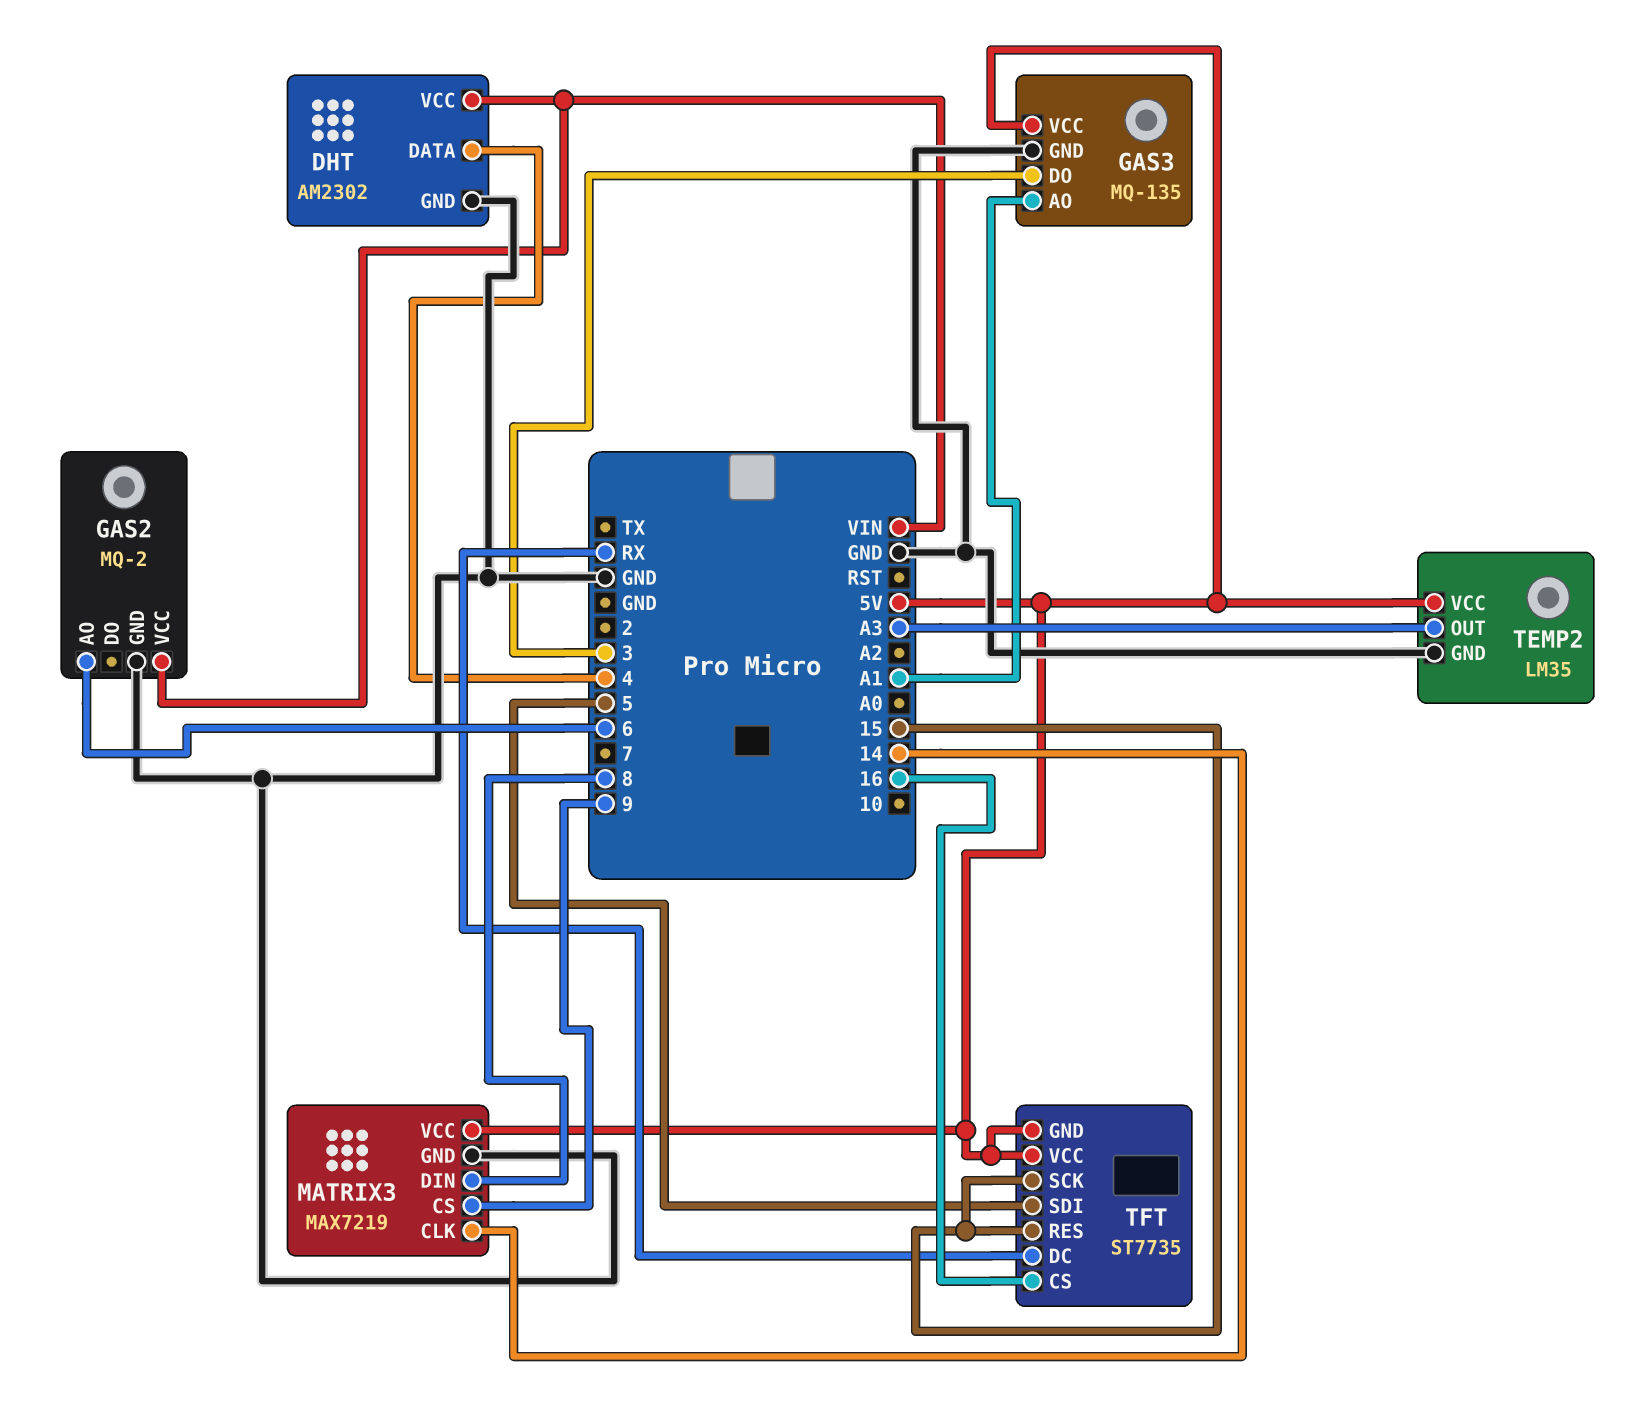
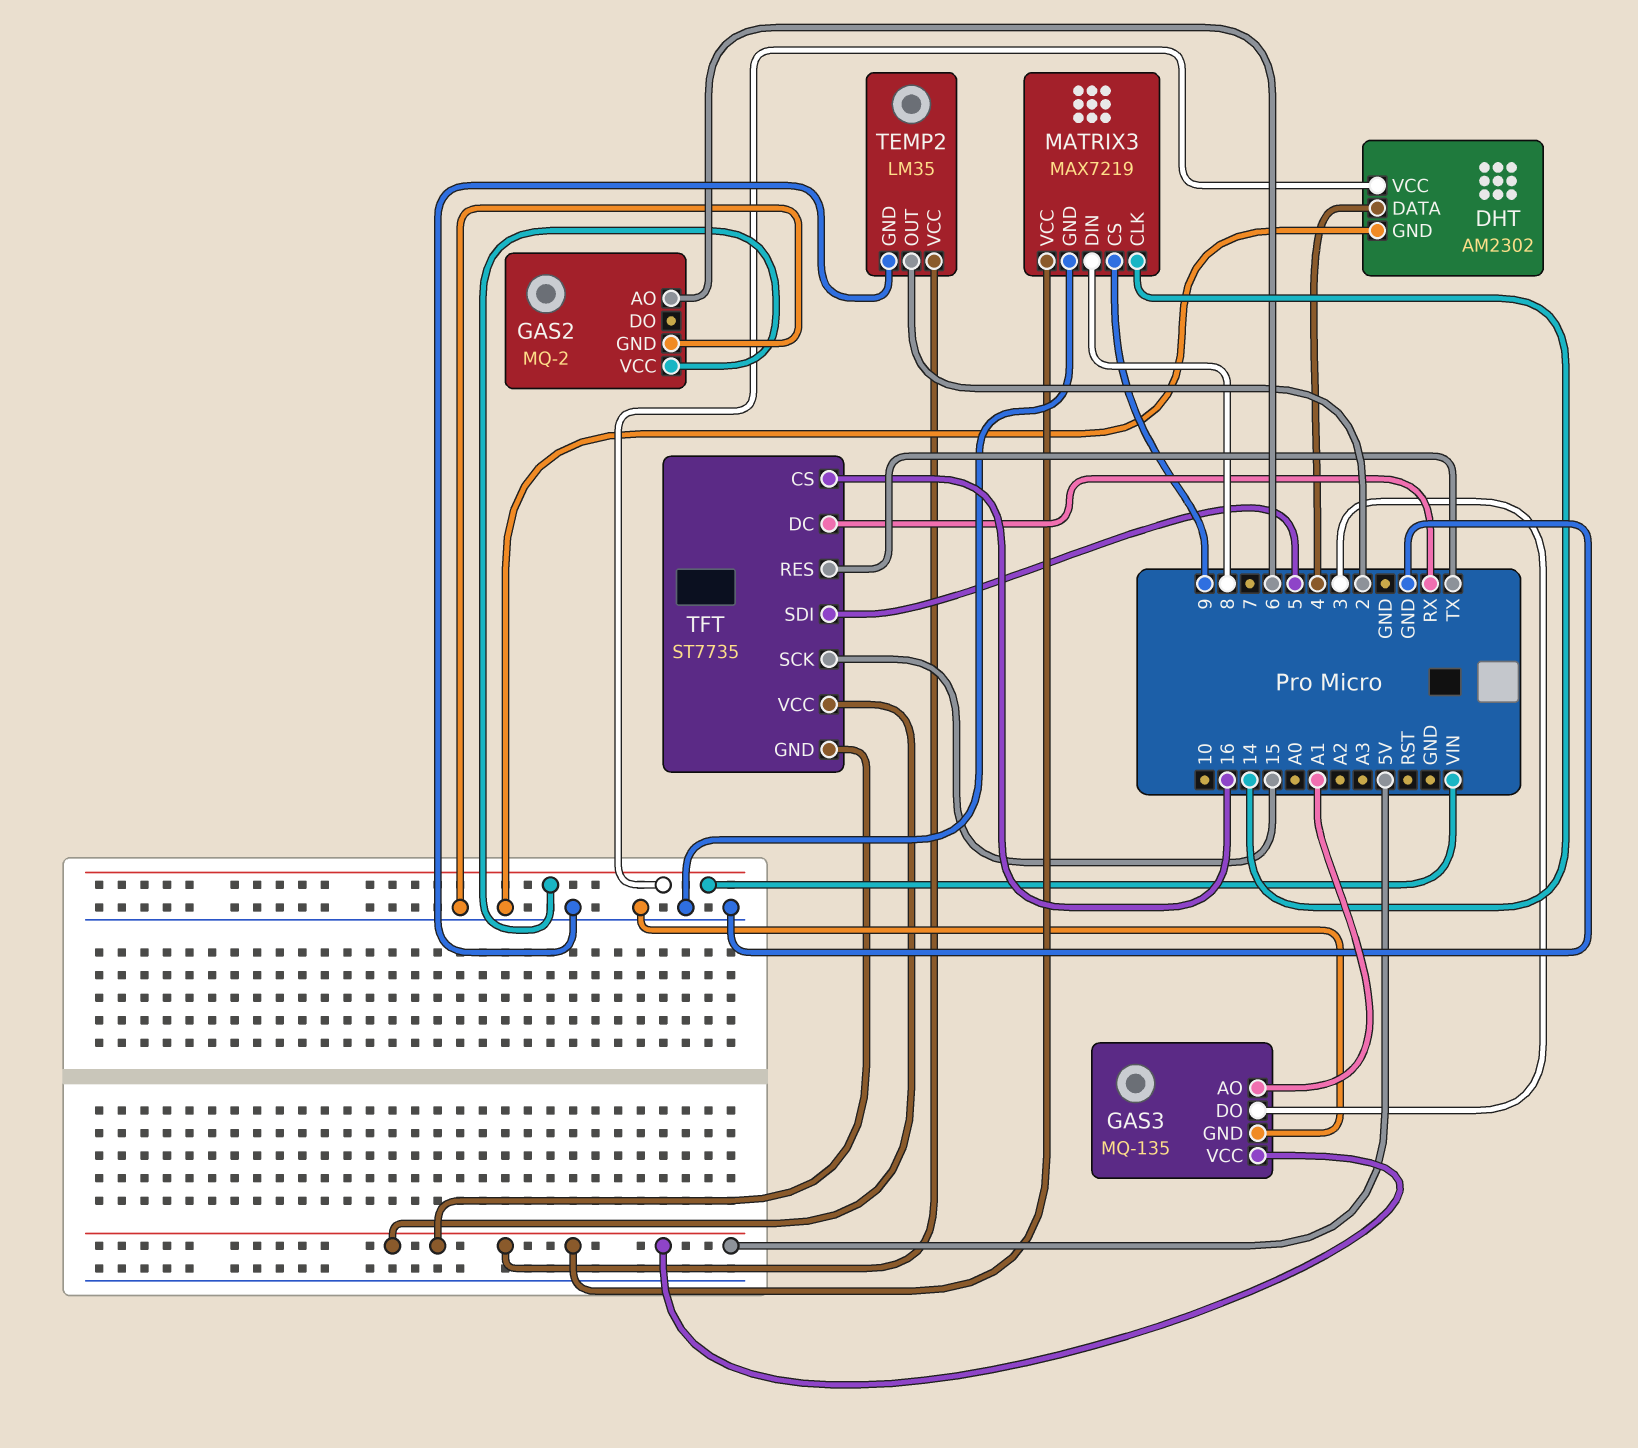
TEMP2 pin OUT: A3 -> 2
TFT pin RES: 15 -> TX

